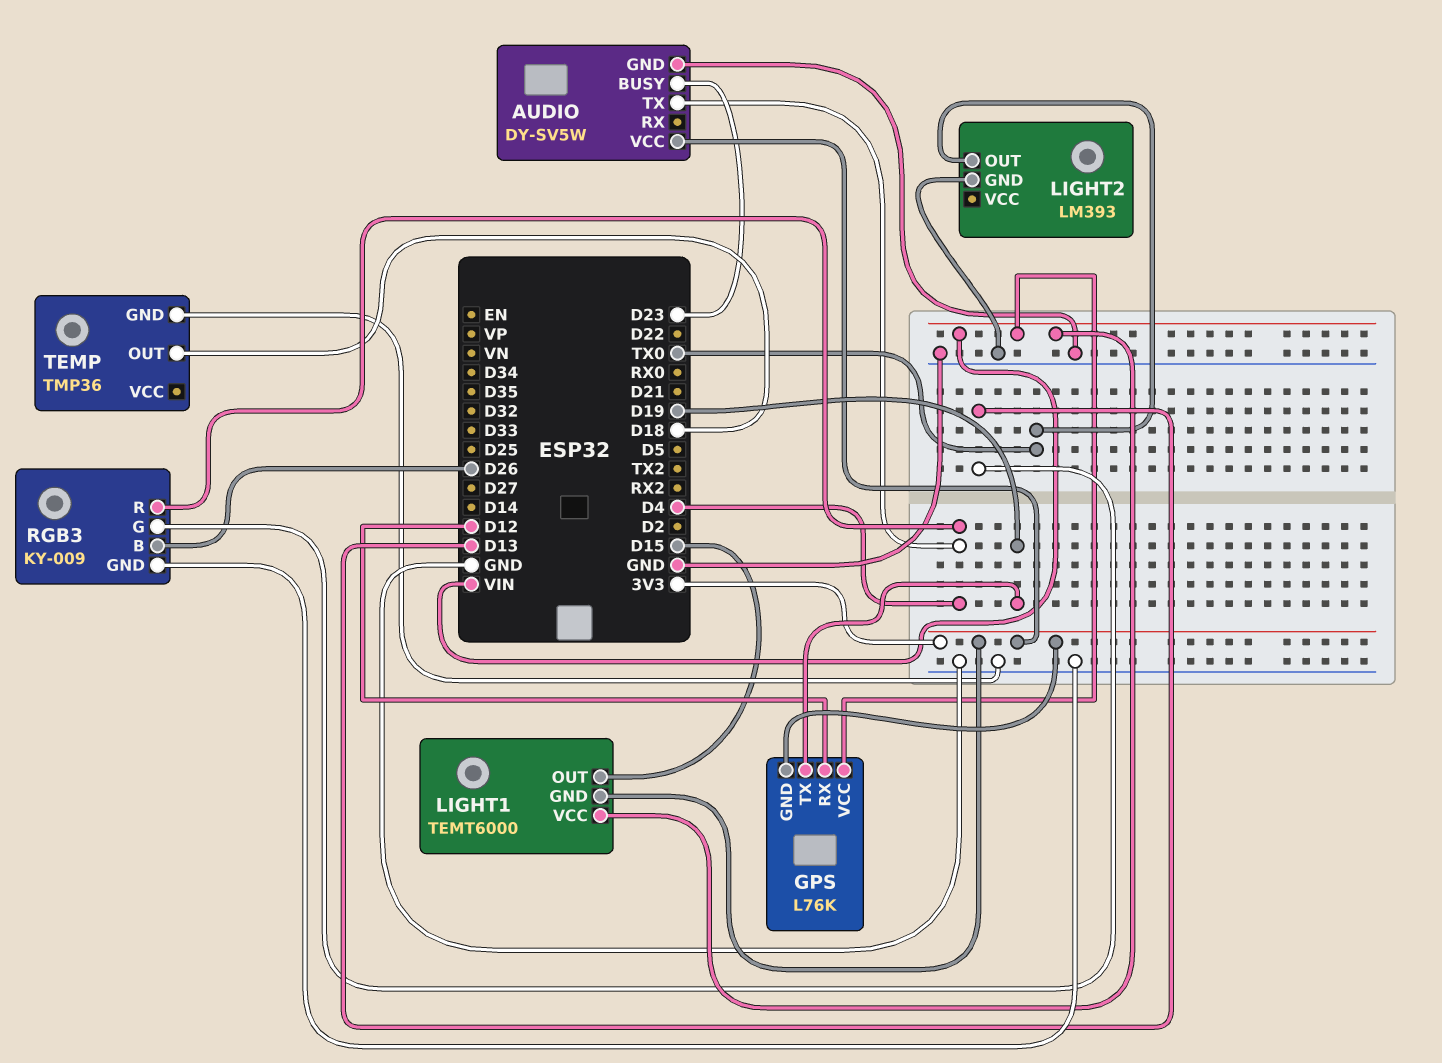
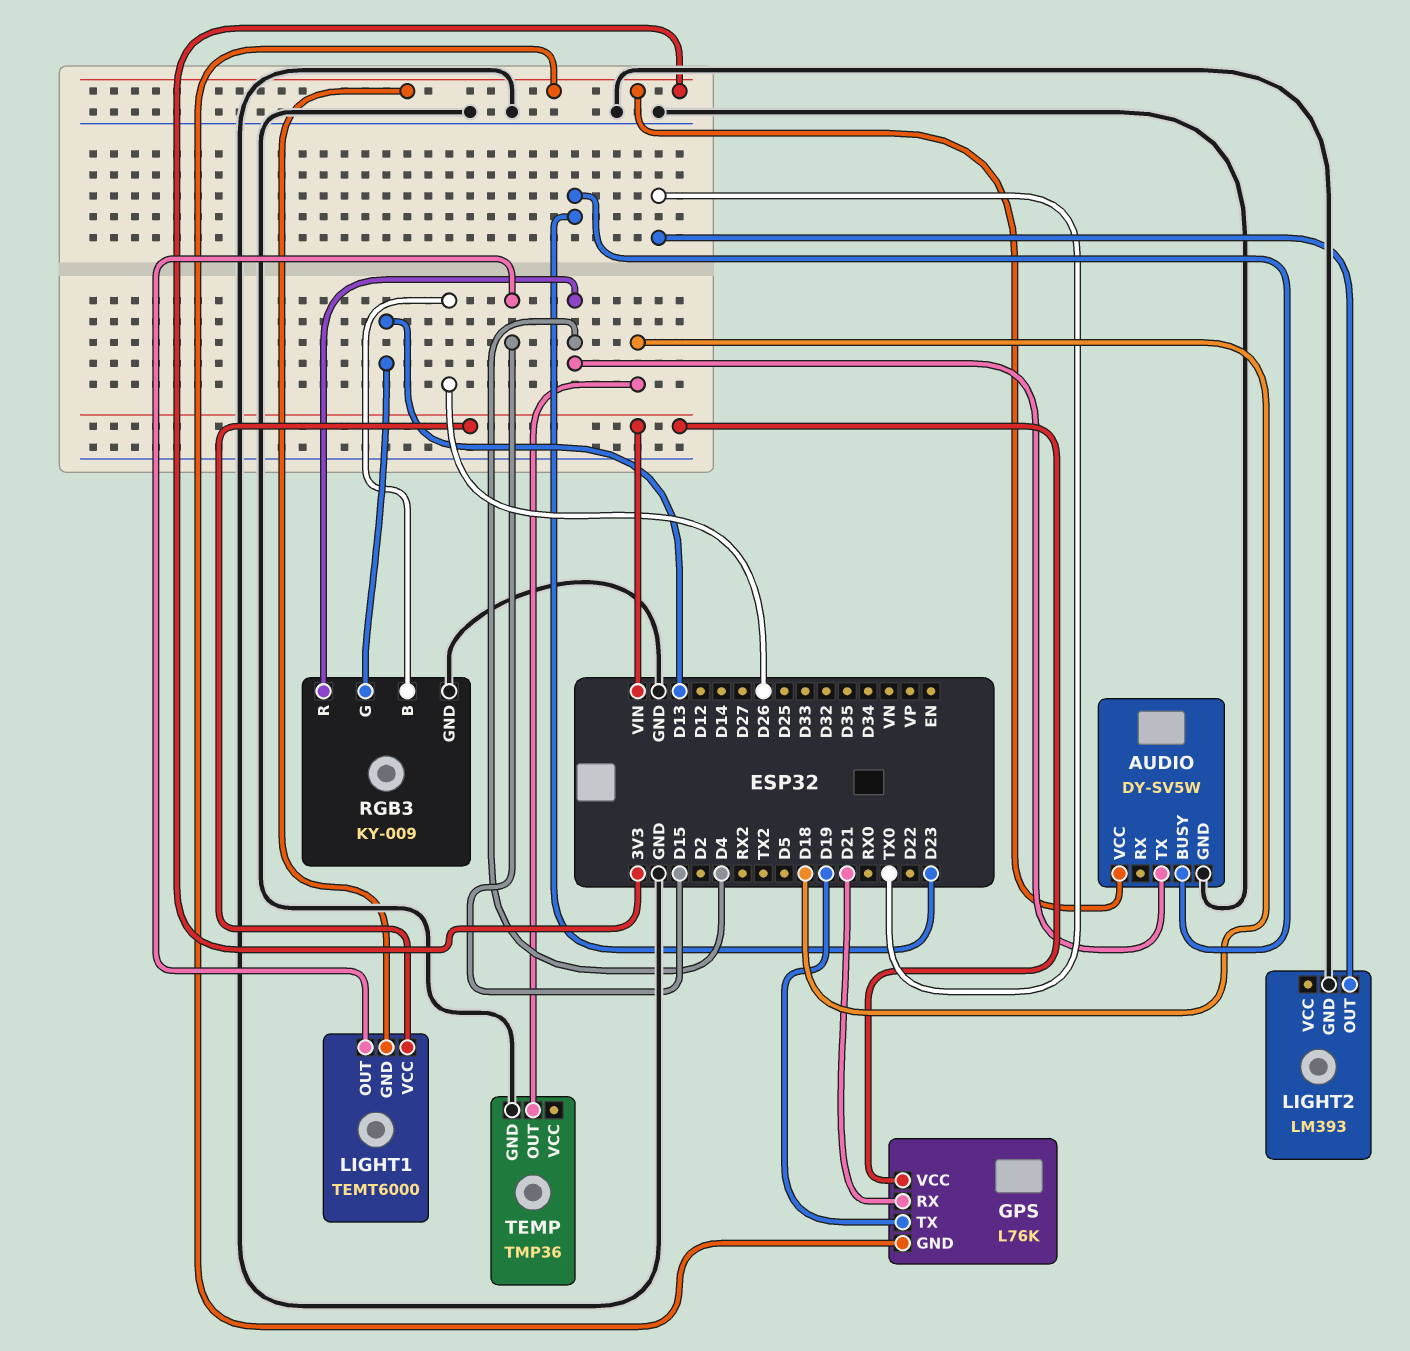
GPS pin RX: D12 -> D21

